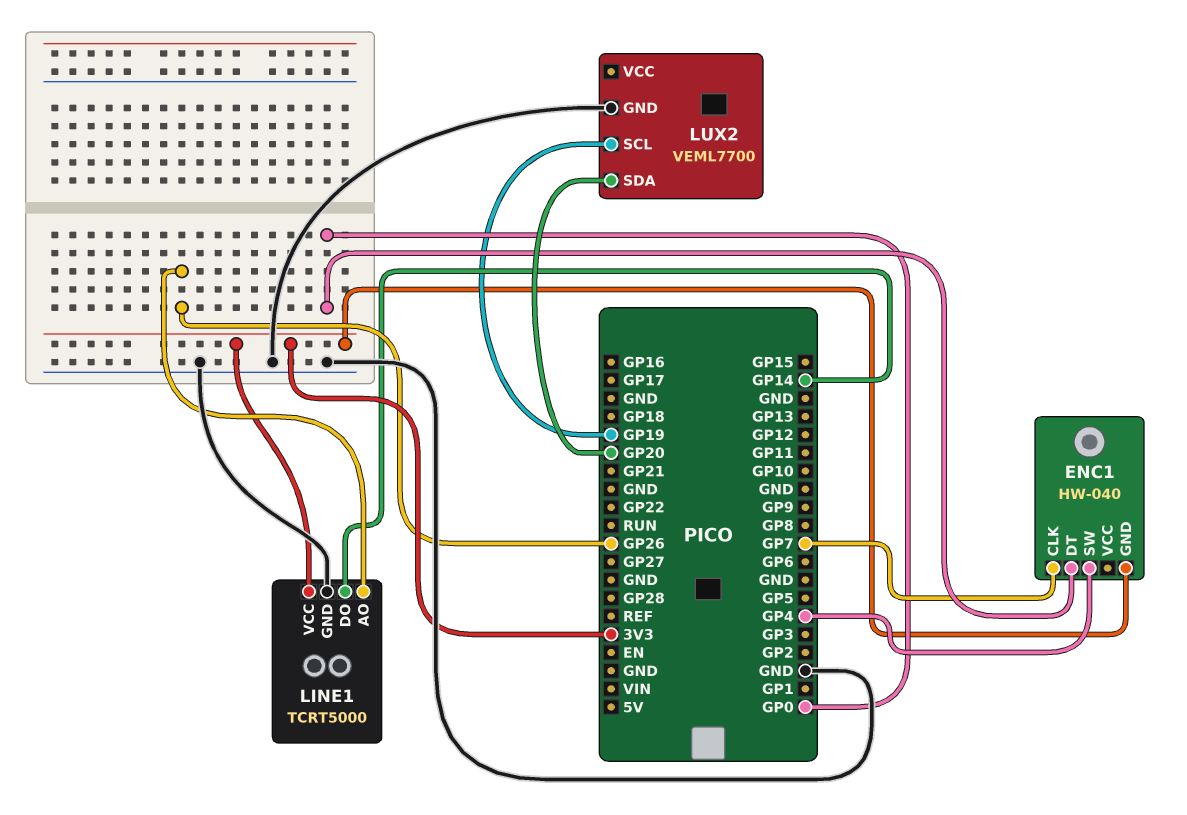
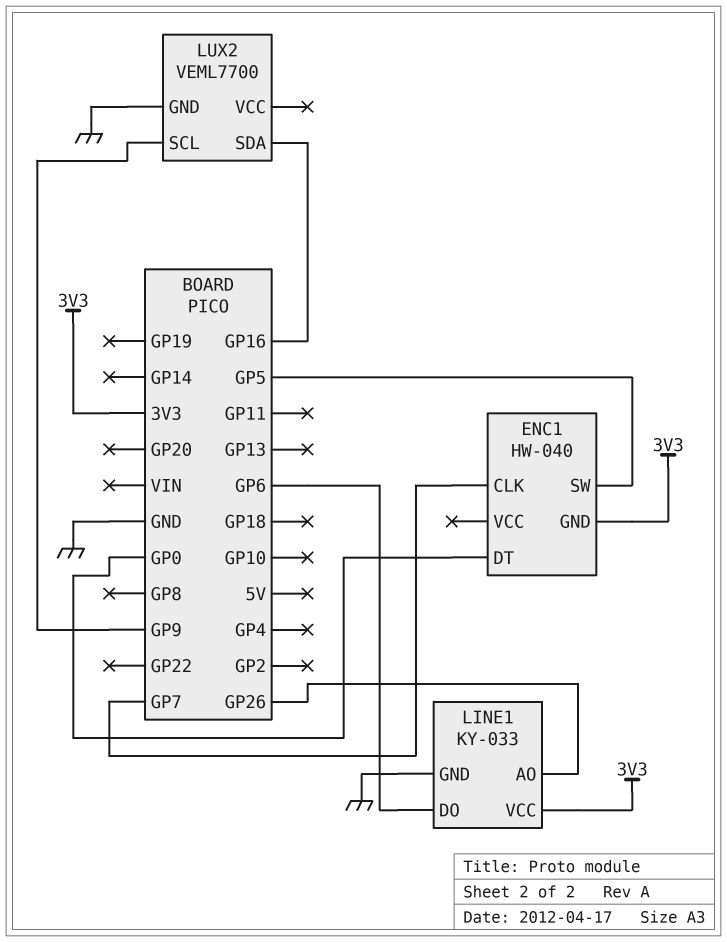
ENC1 pin SW: GP4 -> GP5
LINE1: TCRT5000 -> KY-033
LINE1 pin DO: GP14 -> GP6
LUX2 pin SCL: GP19 -> GP9
LUX2 pin SDA: GP20 -> GP16

